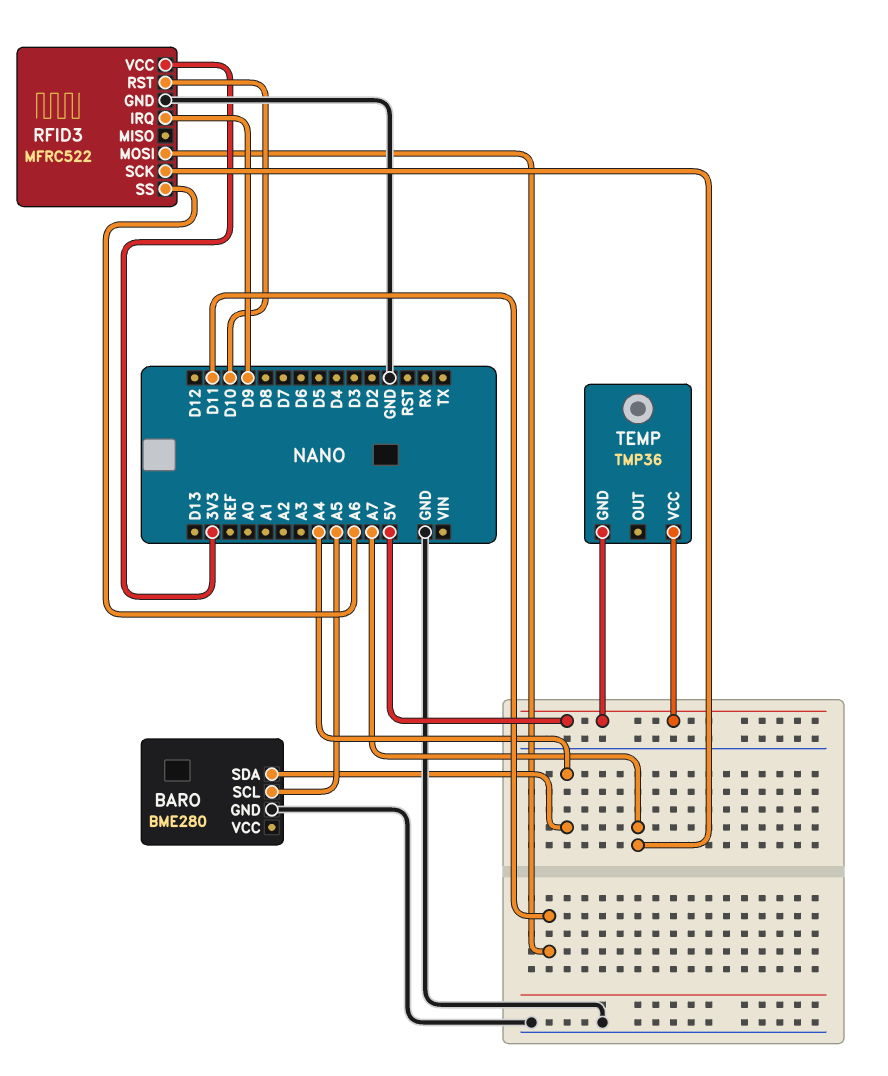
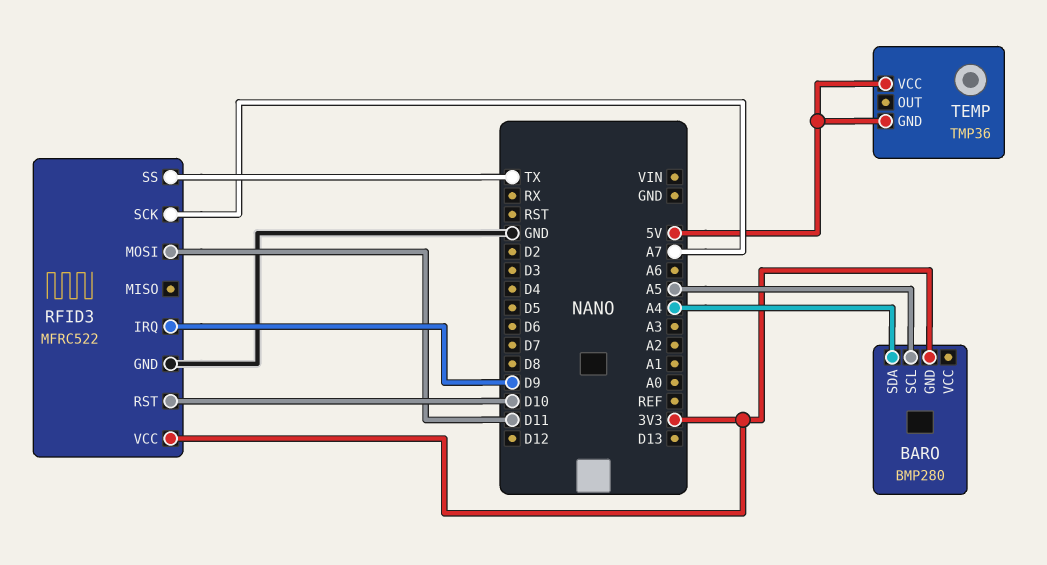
BARO: BME280 -> BMP280
BARO pin GND: GND -> 3V3
RFID3 pin SS: A6 -> TX

